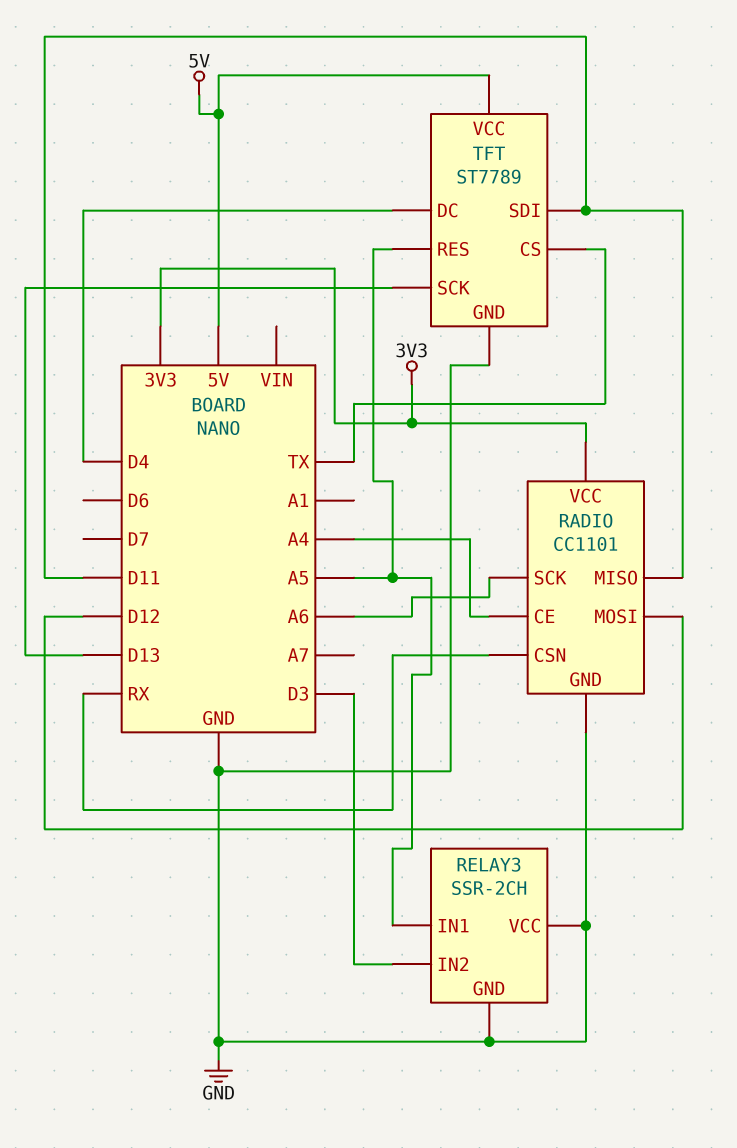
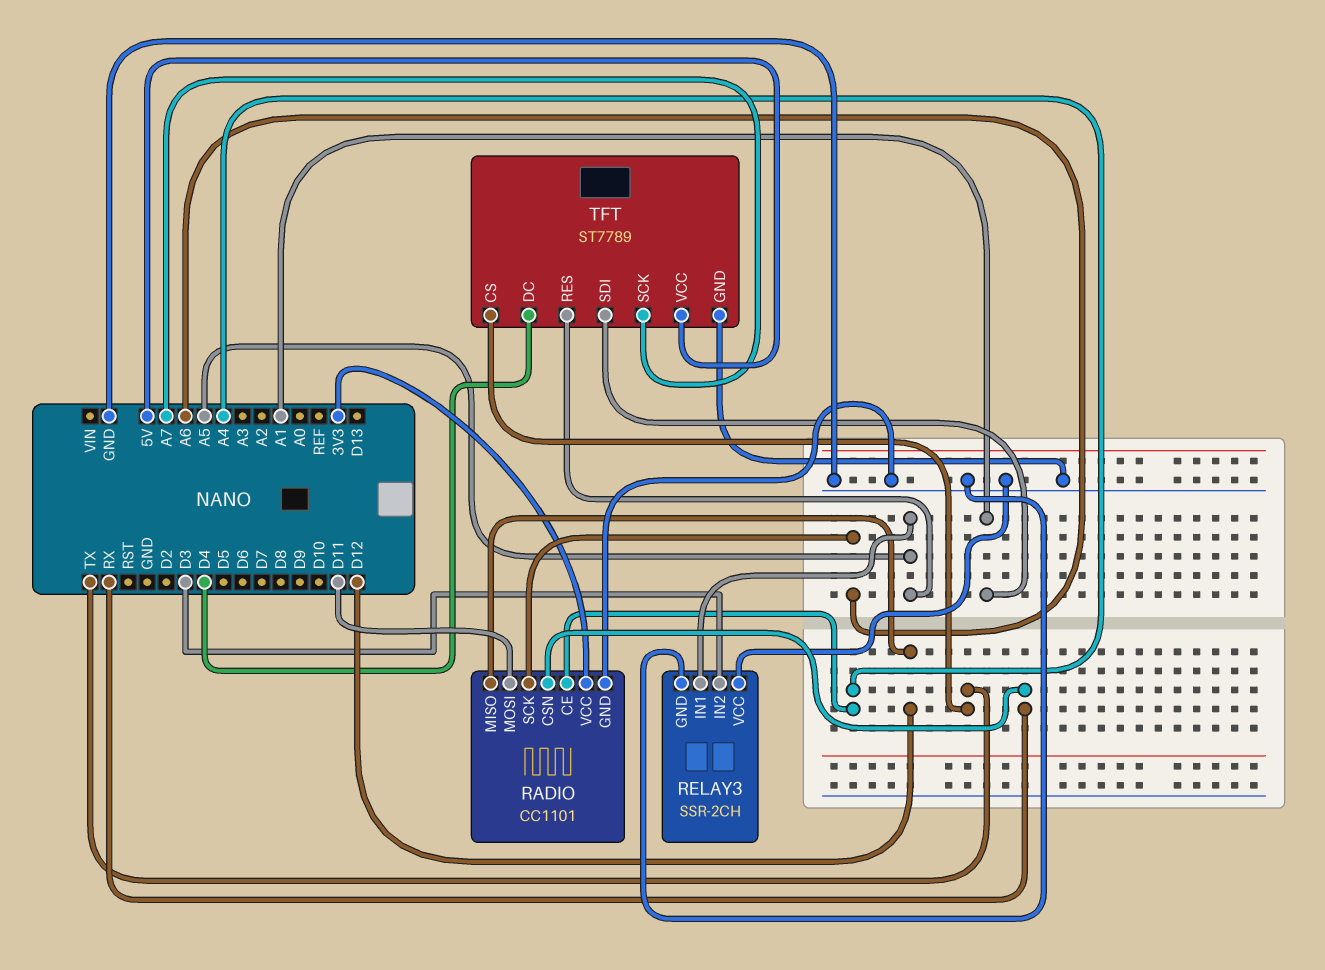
RADIO pin MISO: D11 -> D12
RADIO pin MOSI: D12 -> D11
TFT pin SCK: D13 -> A7
TFT pin SDI: D11 -> A1

